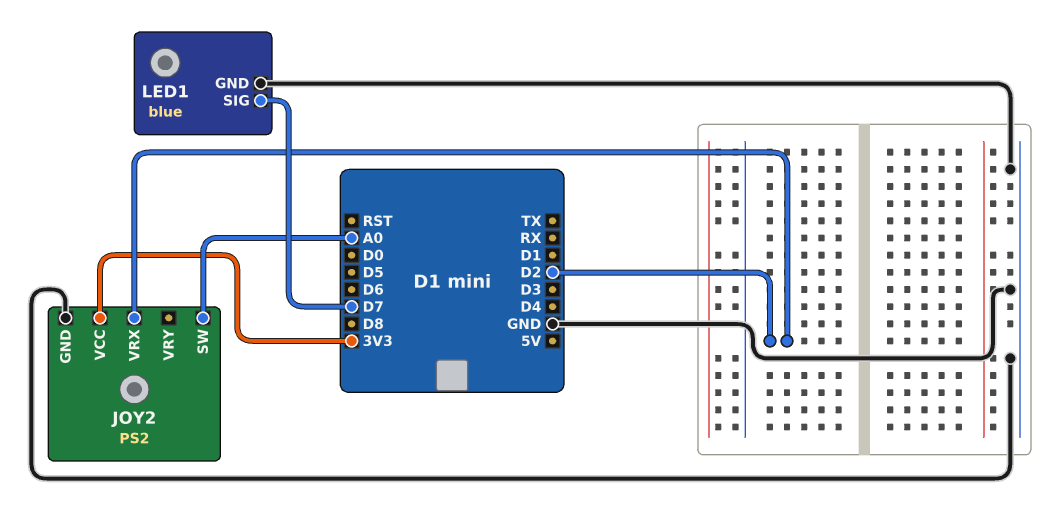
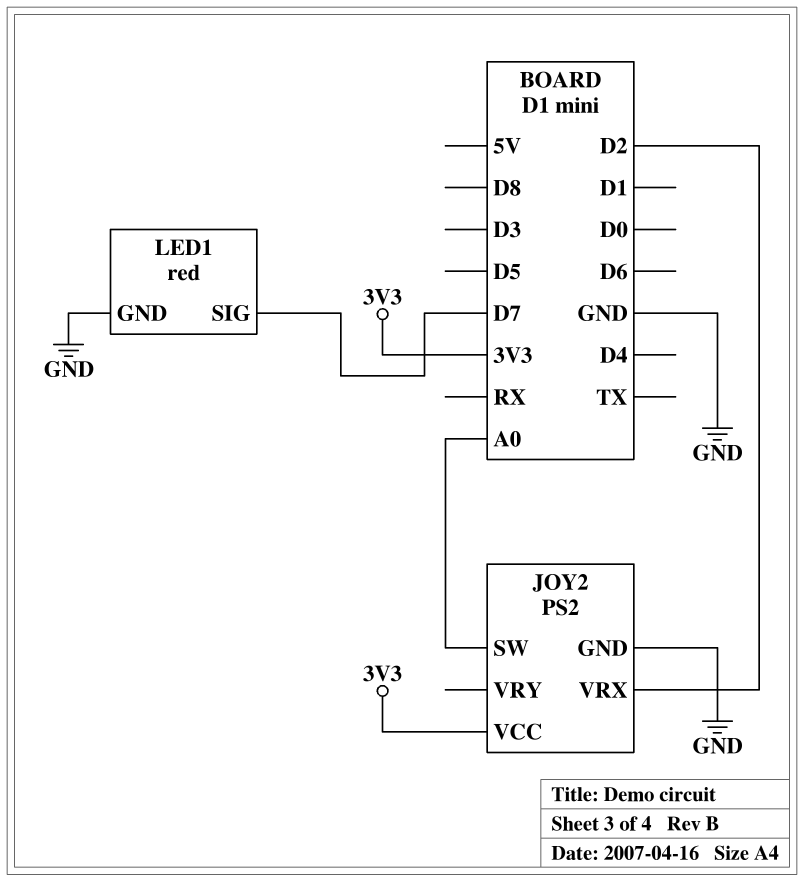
LED1: blue -> red

